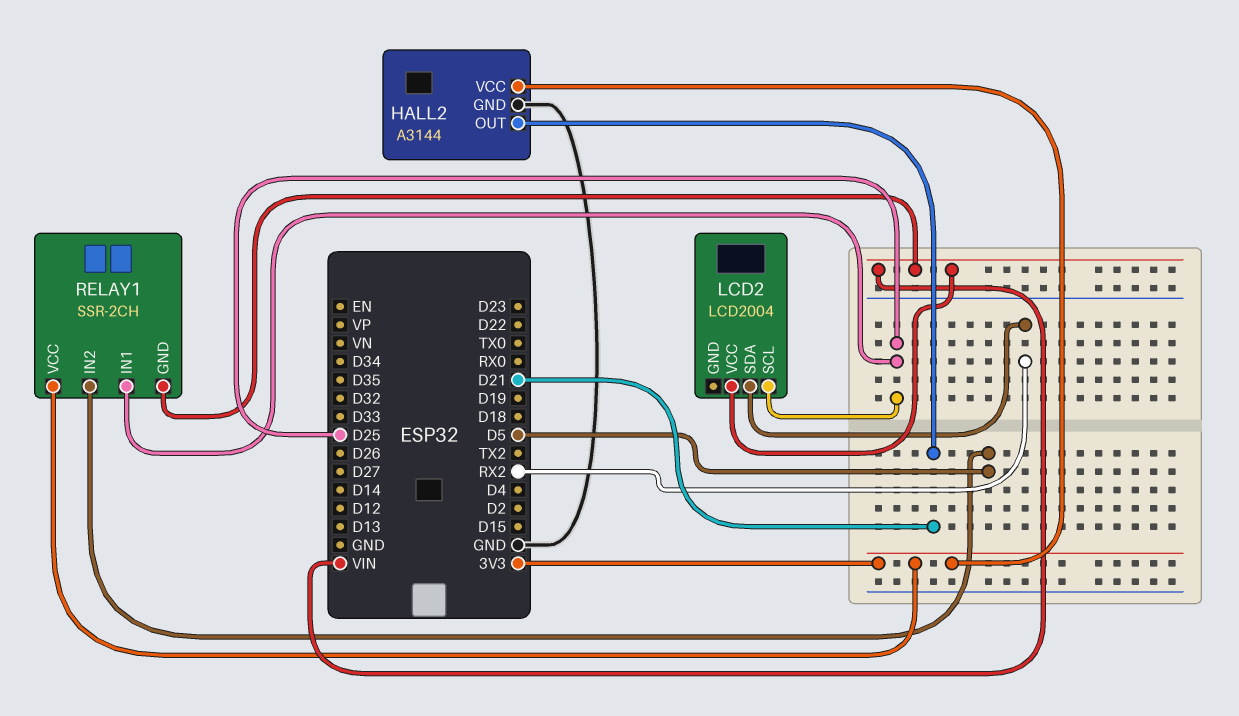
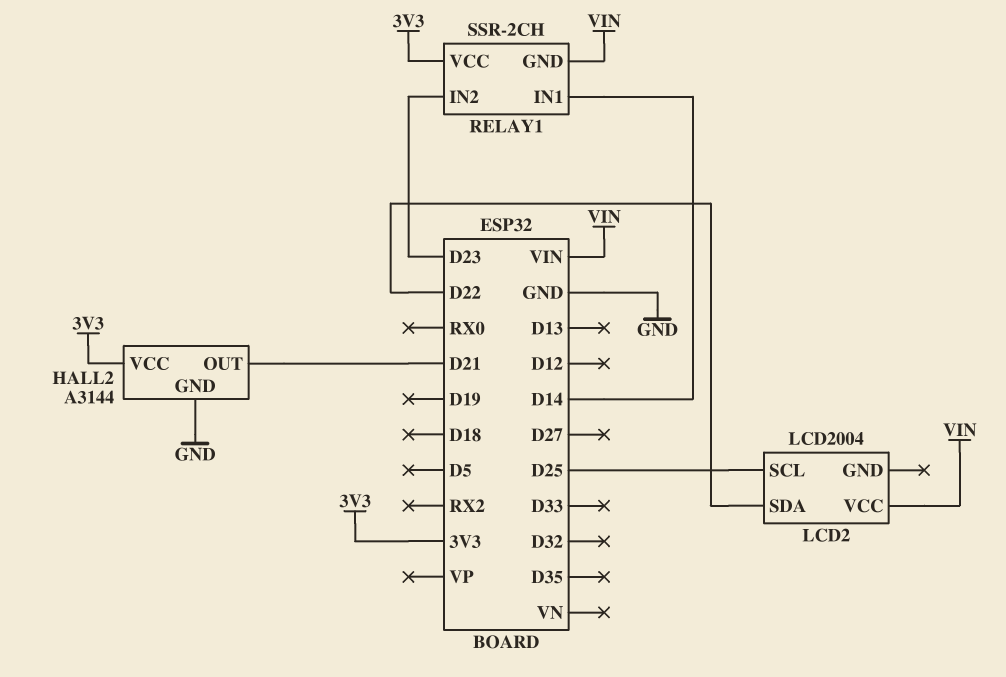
LCD2 pin SDA: RX2 -> D22
RELAY1 pin IN1: D25 -> D14
RELAY1 pin IN2: D5 -> D23

